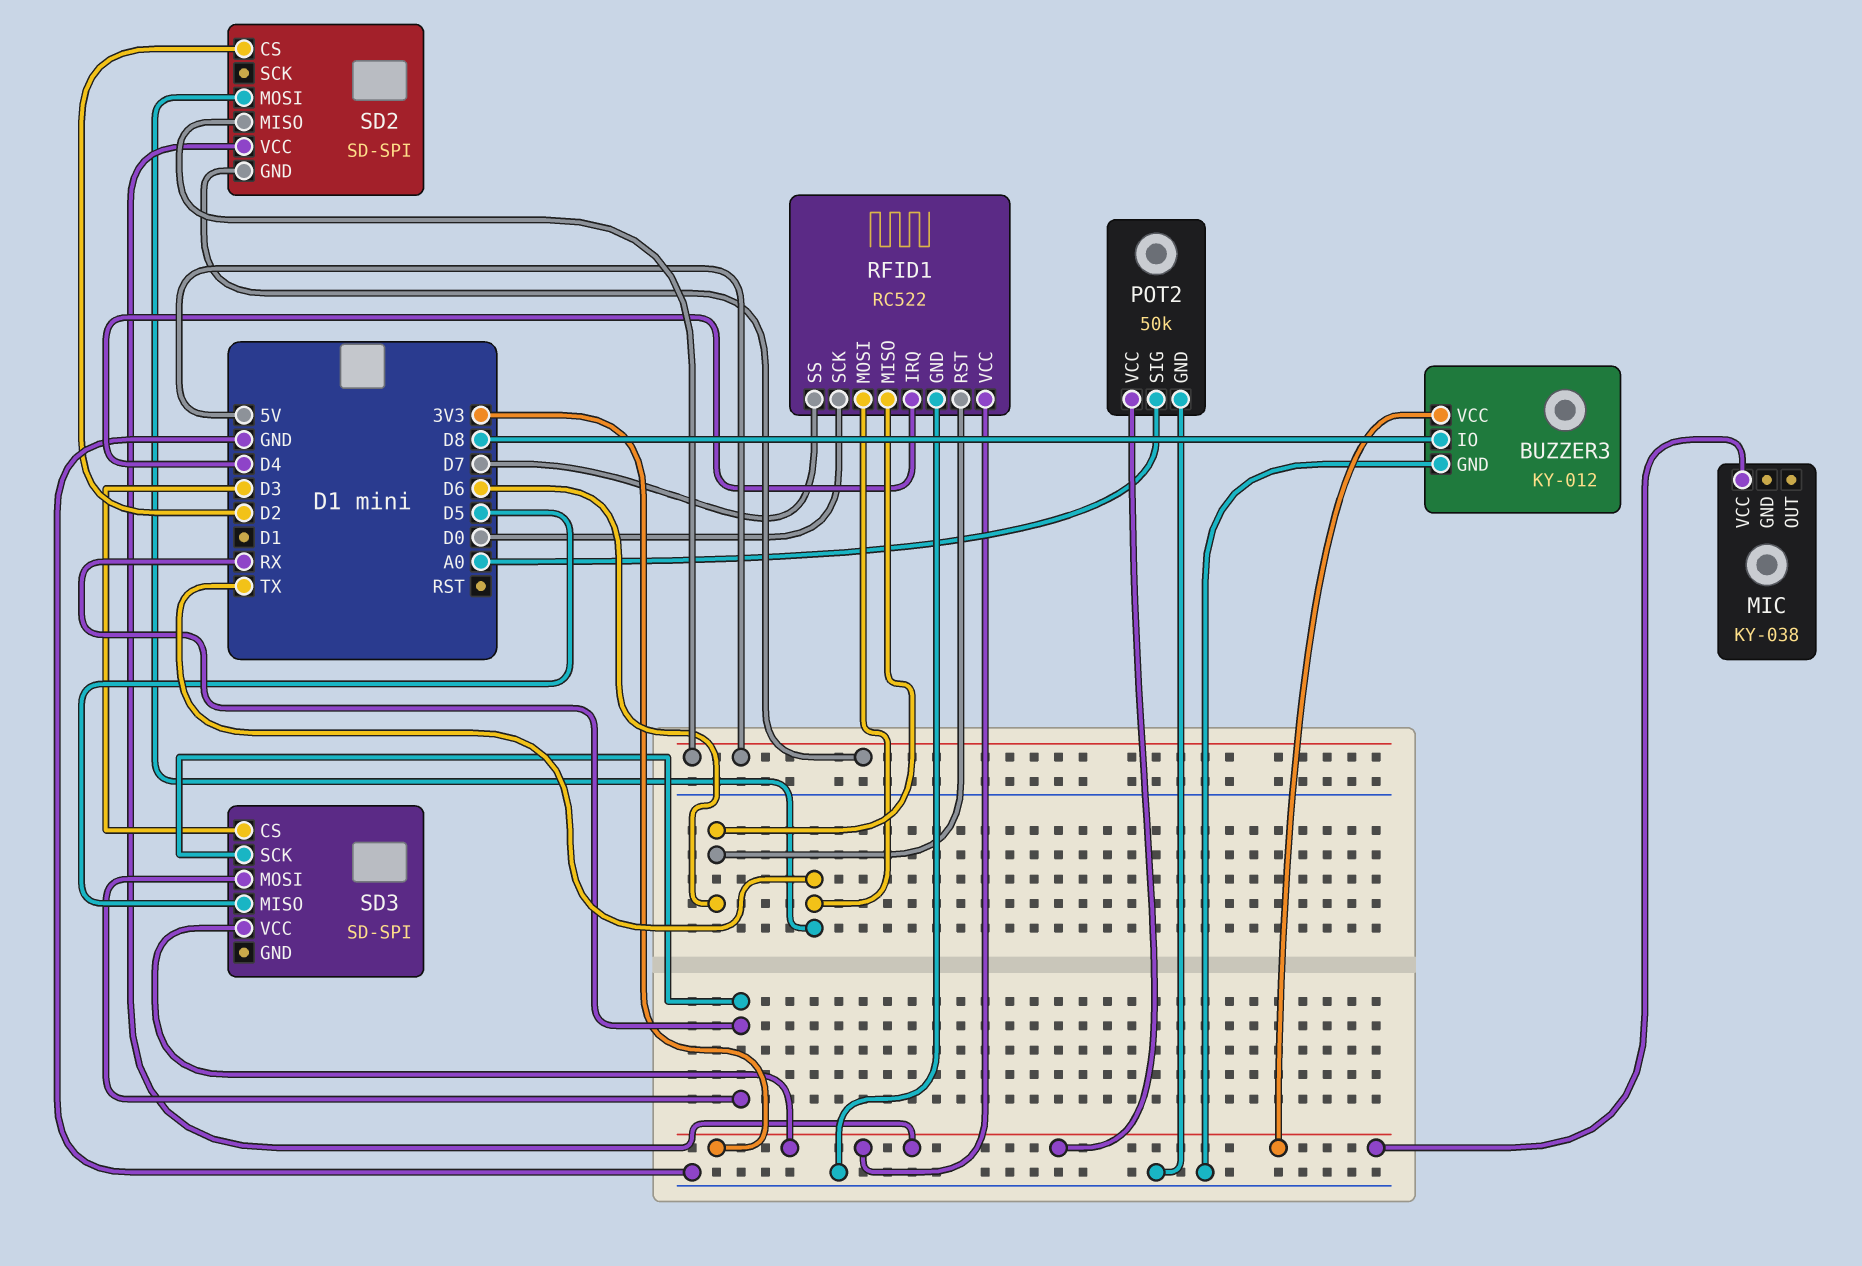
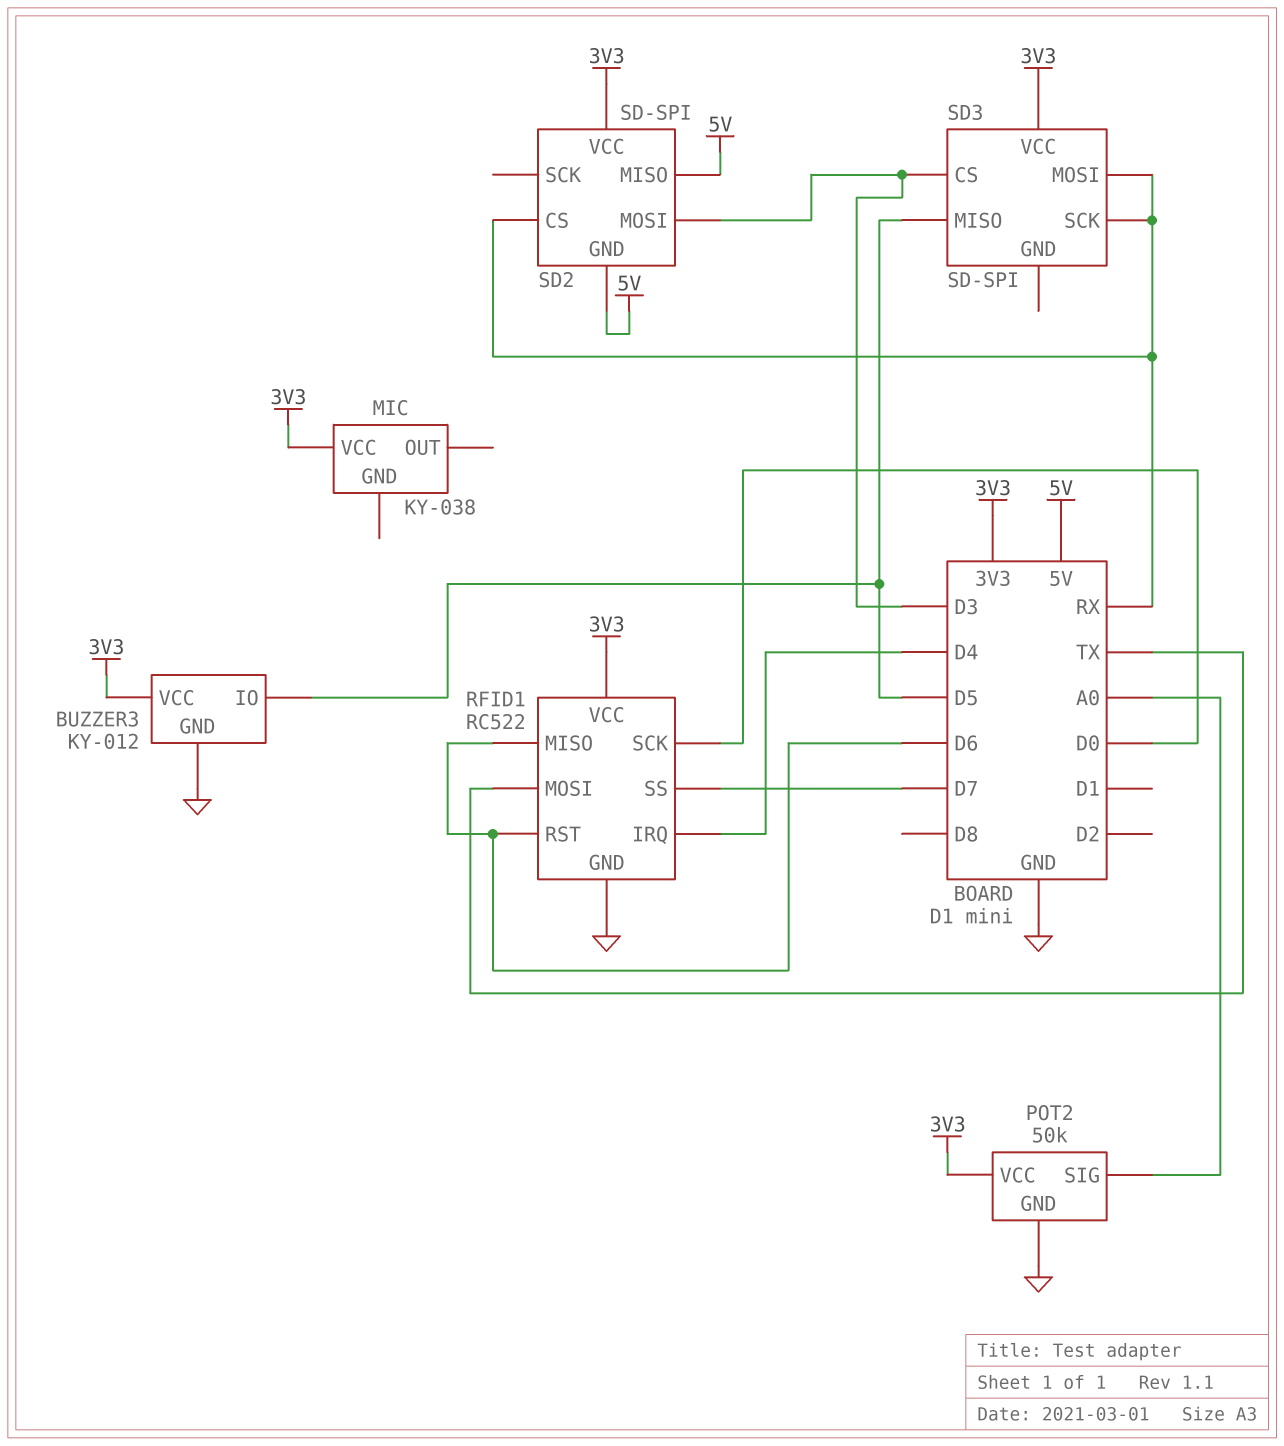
BUZZER3 pin IO: D8 -> D5
SD2 pin CS: D2 -> RX
SD2 pin MOSI: TX -> D3

